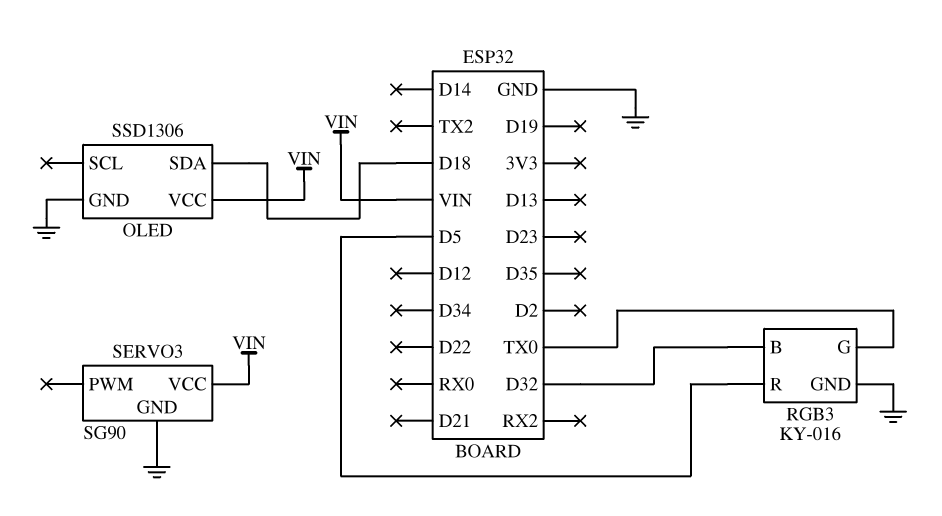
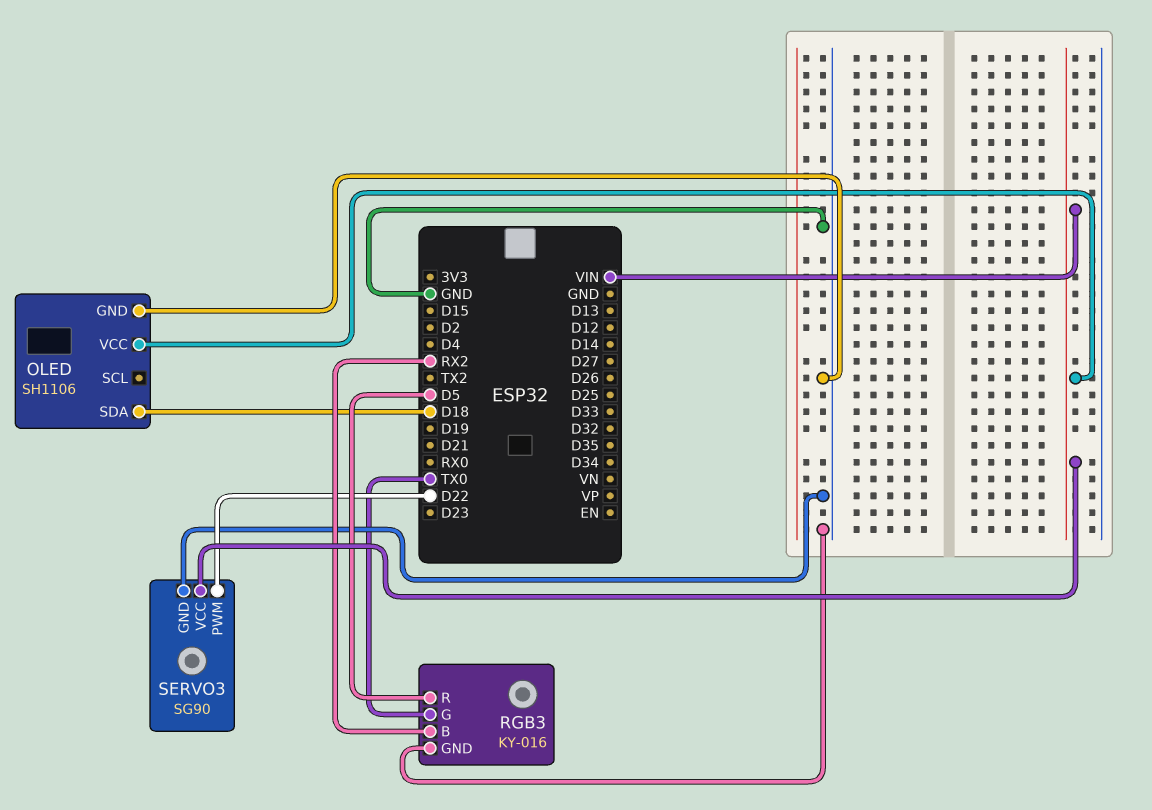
OLED: SSD1306 -> SH1106
RGB3 pin B: D32 -> RX2
SERVO3 pin PWM: none -> D22

